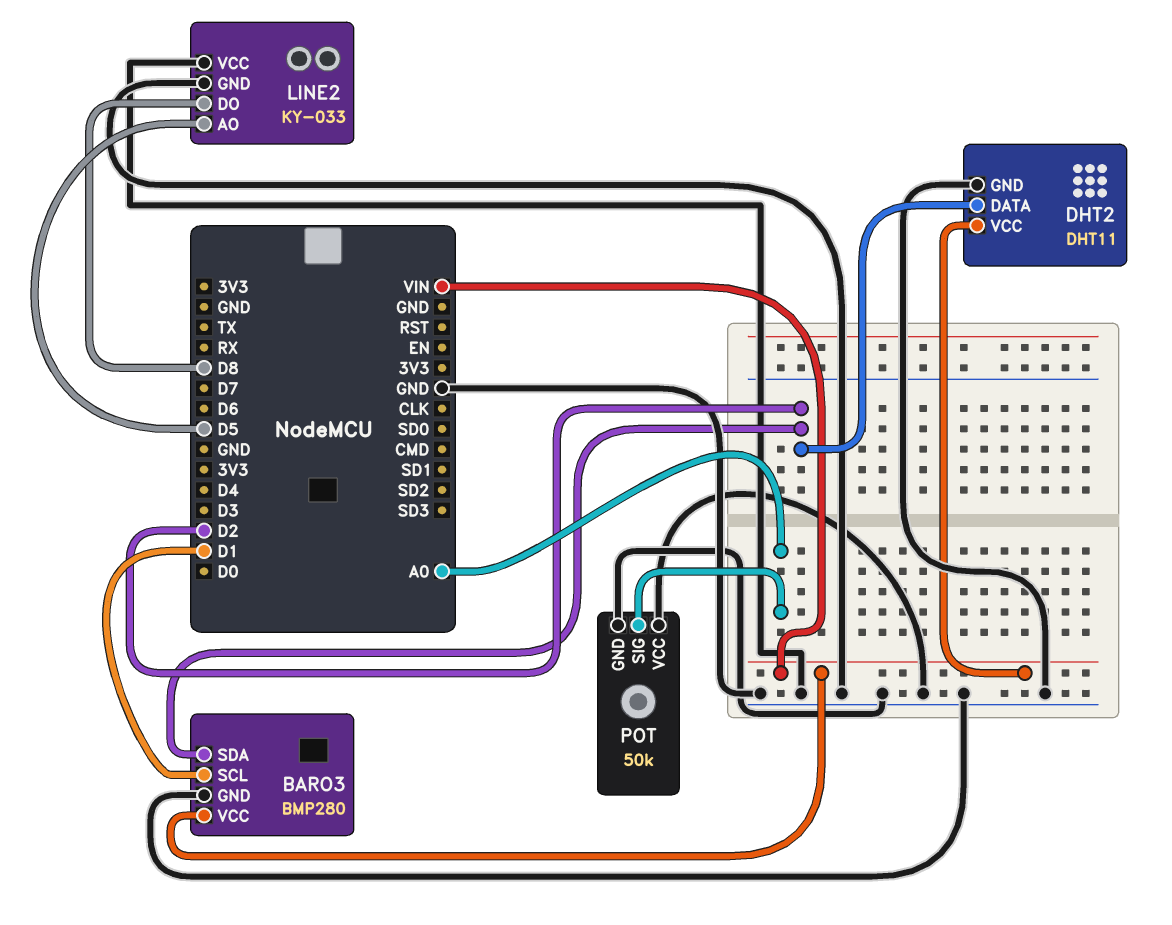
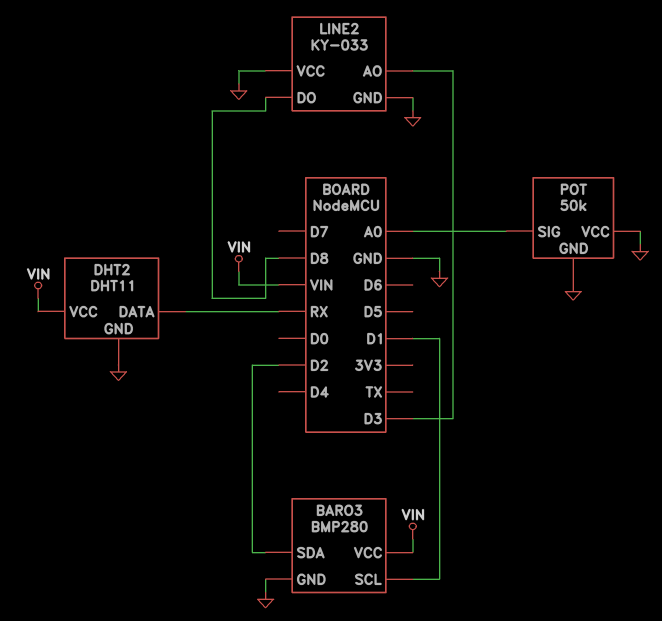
DHT2 pin DATA: D2 -> RX
LINE2 pin AO: D5 -> D3

